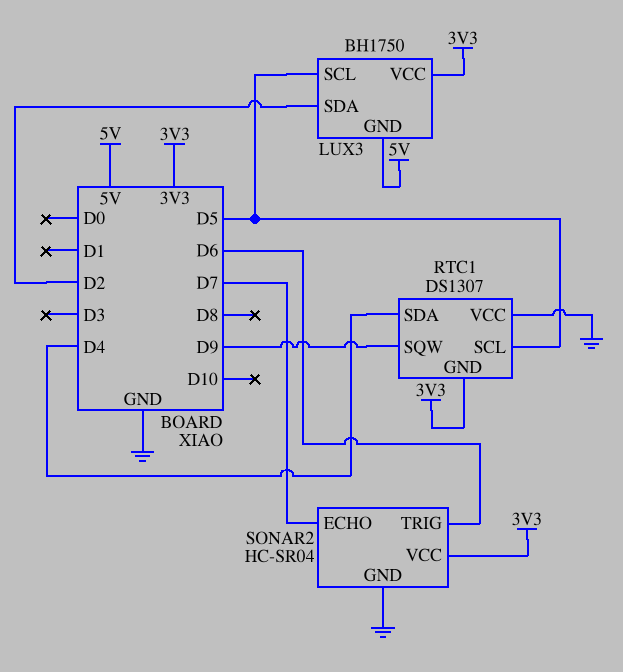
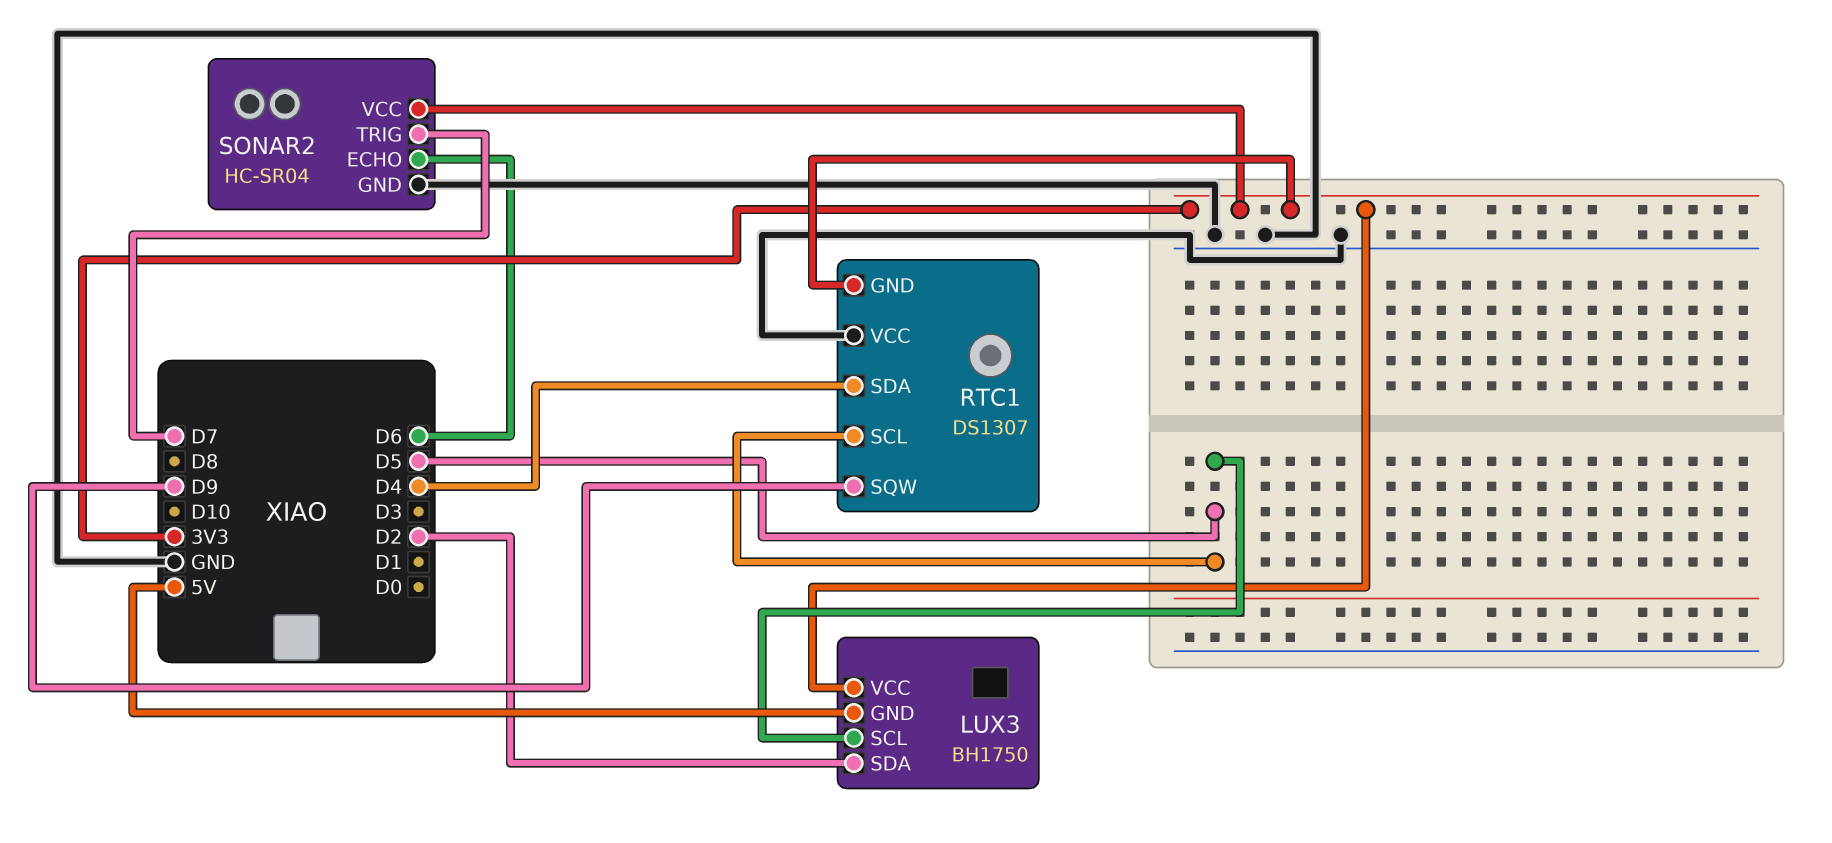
SONAR2 pin ECHO: D7 -> D6
SONAR2 pin TRIG: D6 -> D7

